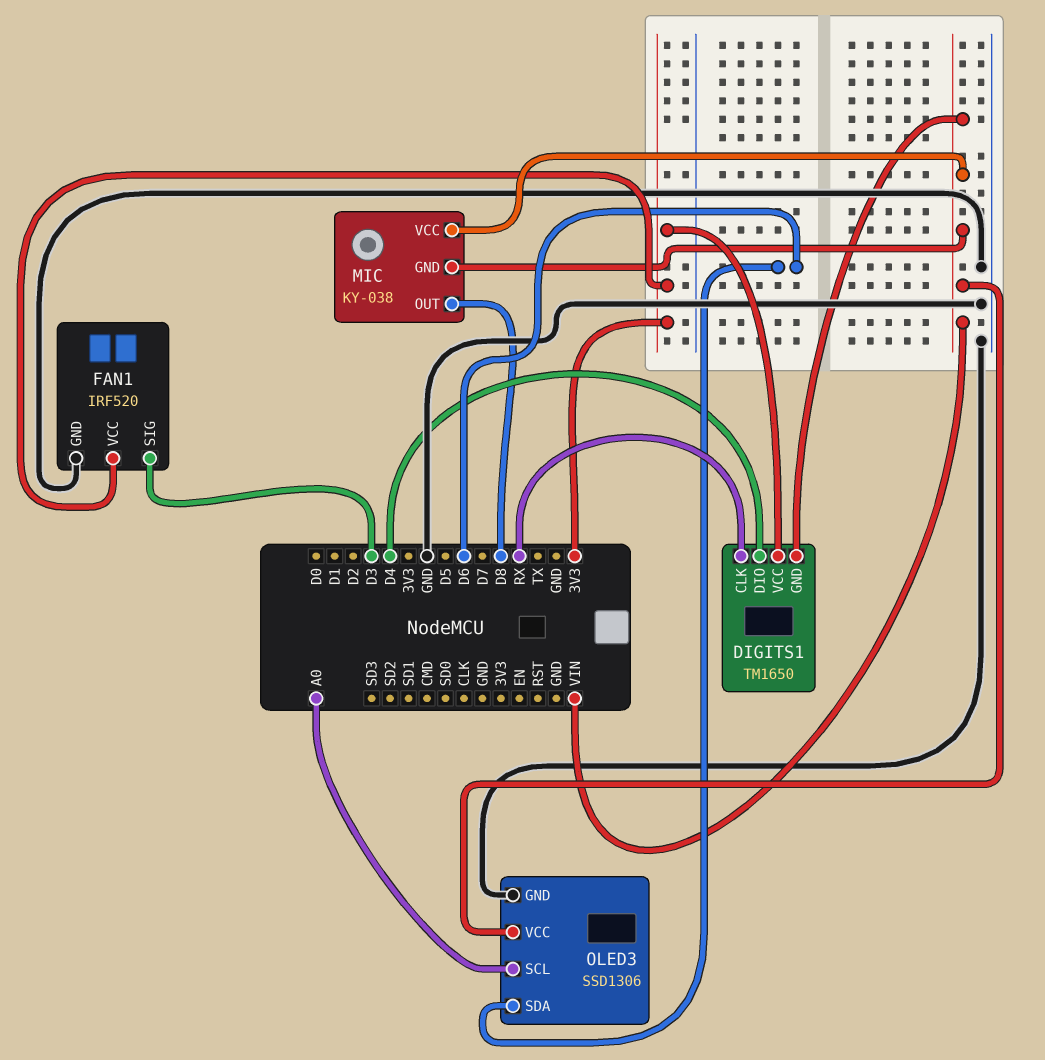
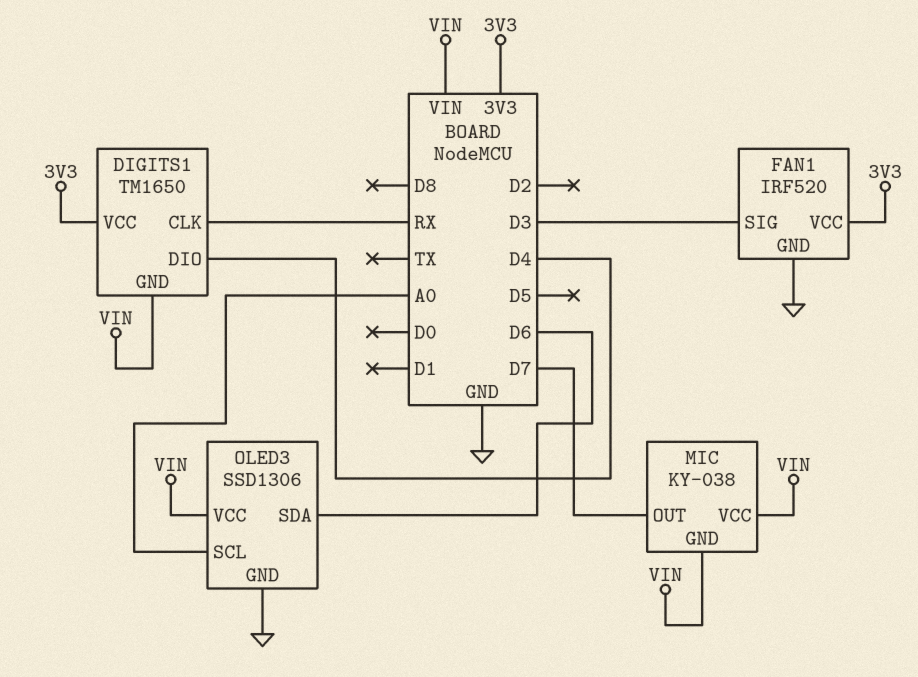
MIC pin OUT: D8 -> D7

